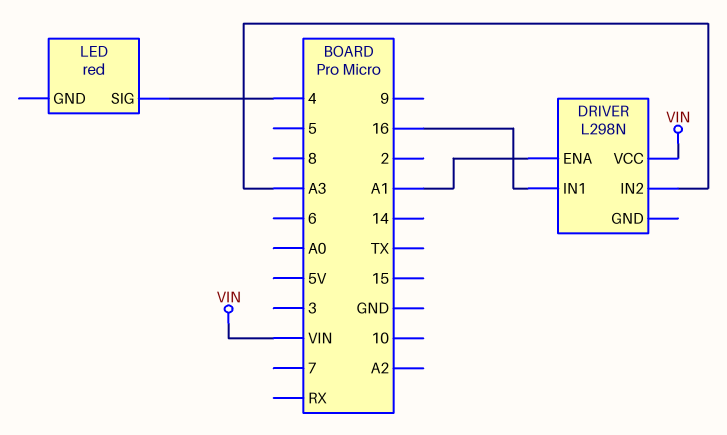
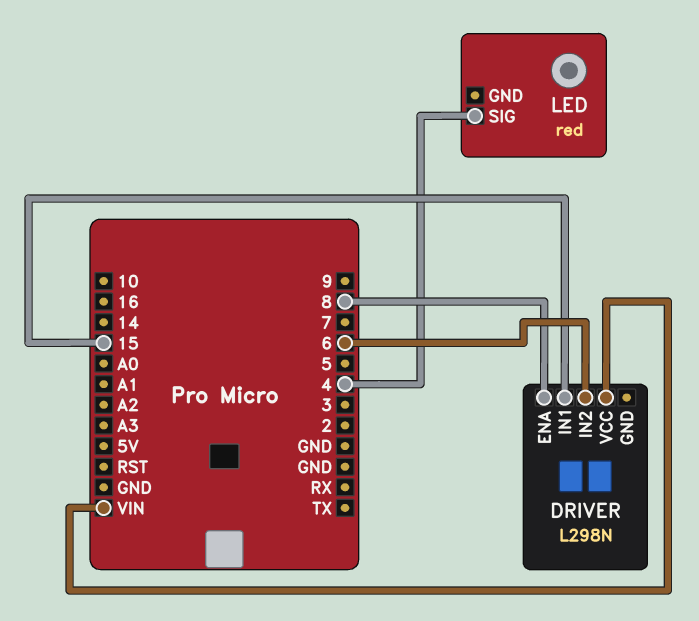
DRIVER pin ENA: A1 -> 8
DRIVER pin IN1: 16 -> 15
DRIVER pin IN2: A3 -> 6

